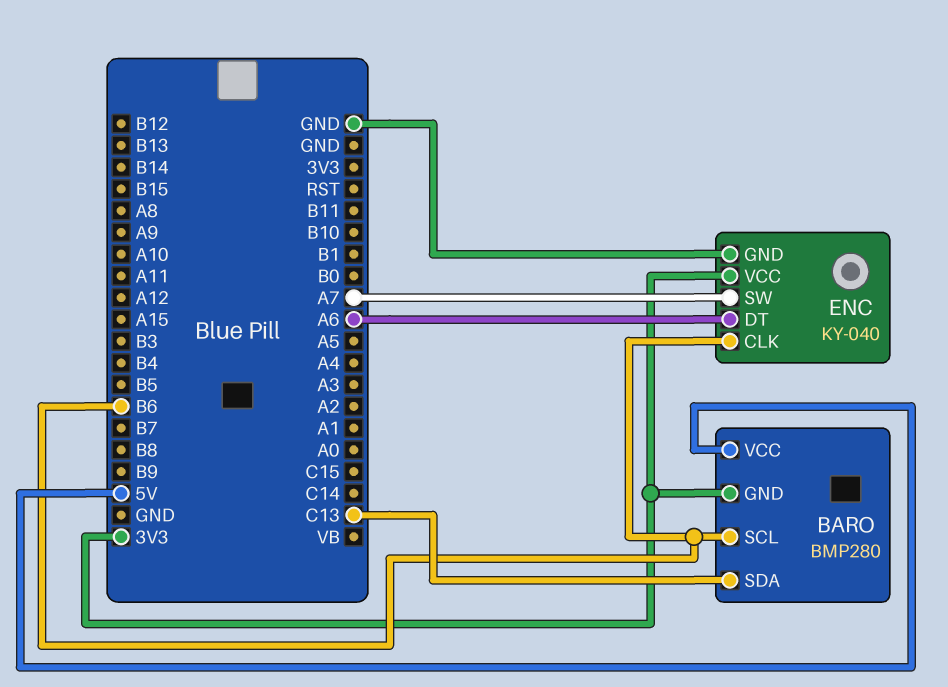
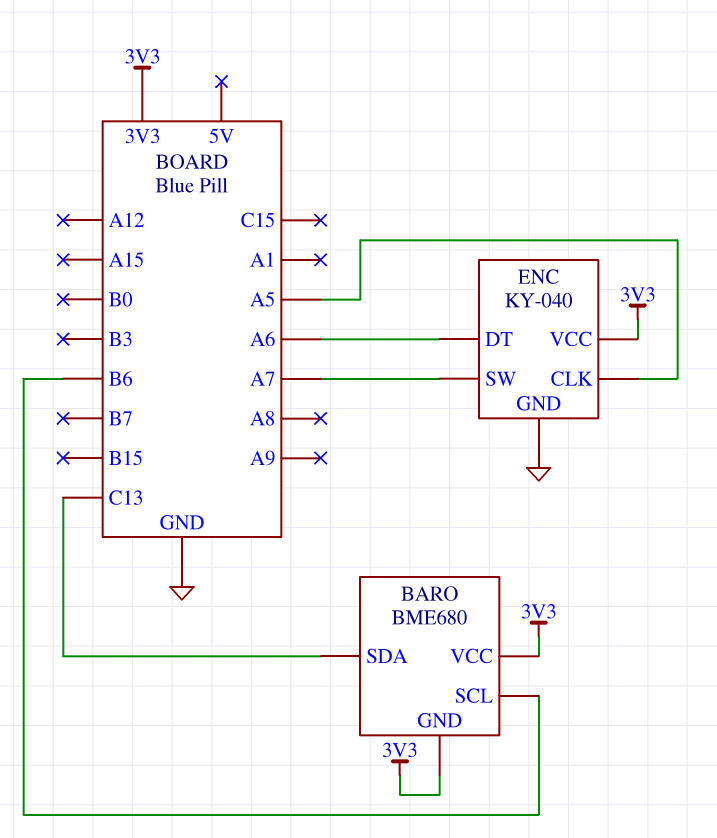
BARO: BMP280 -> BME680
BARO pin VCC: 5V -> 3V3
ENC pin CLK: B6 -> A5

